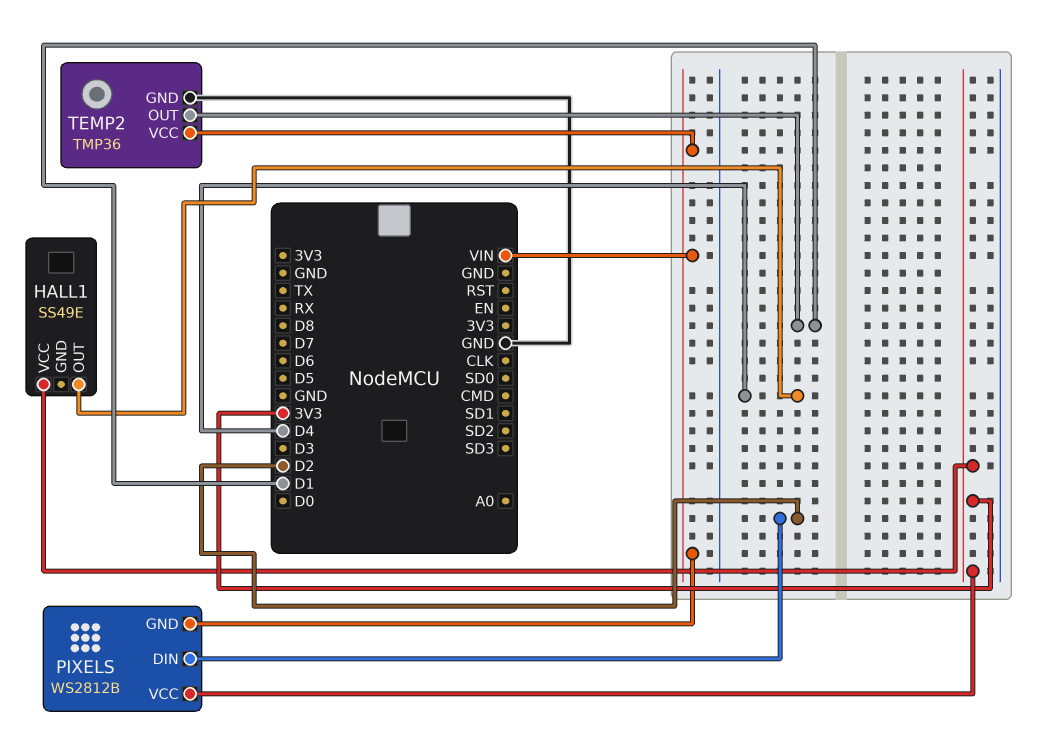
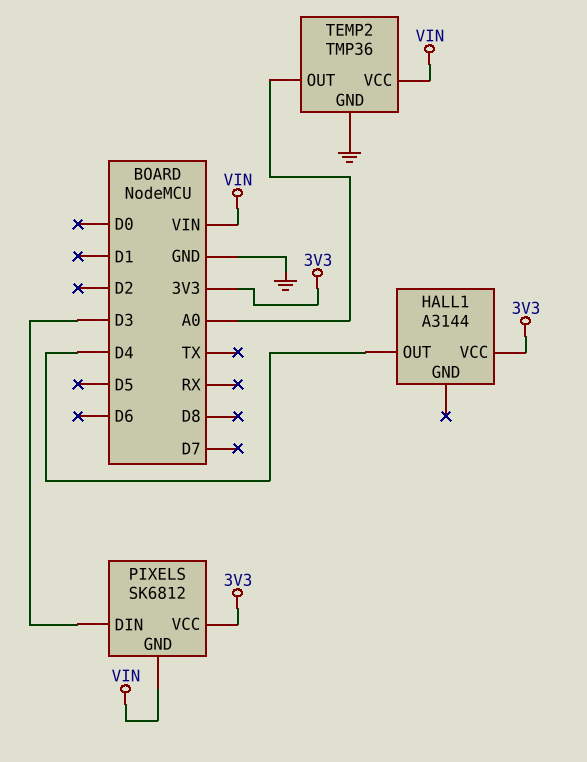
HALL1: SS49E -> A3144
PIXELS: WS2812B -> SK6812
PIXELS pin DIN: D2 -> D3
TEMP2 pin OUT: D1 -> A0

